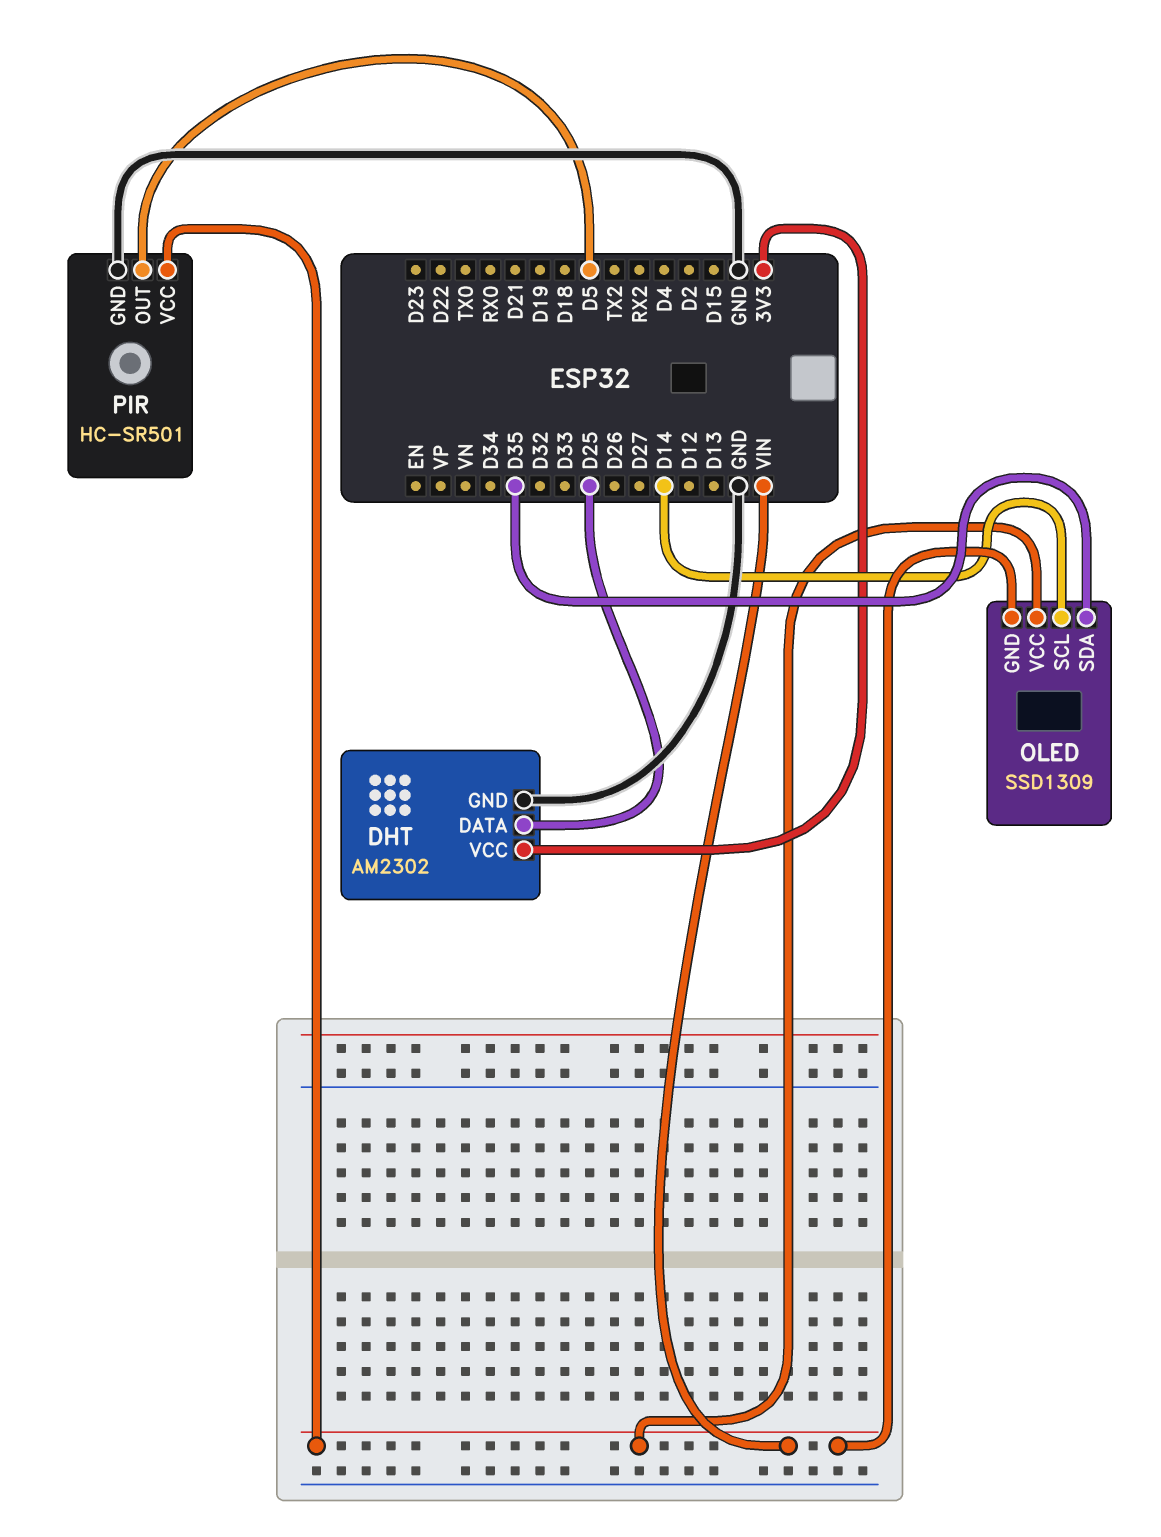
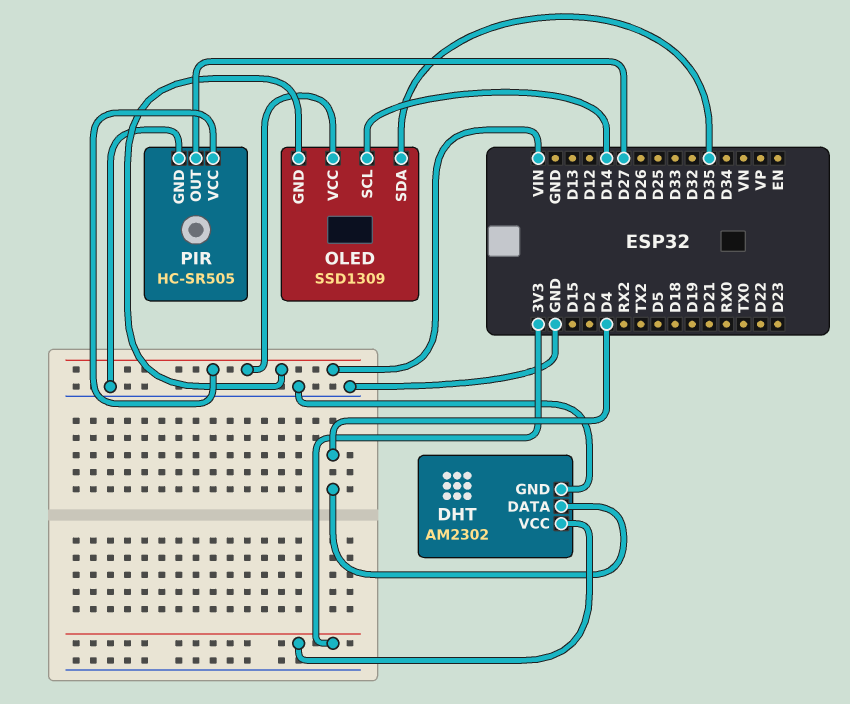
DHT pin DATA: D25 -> D4
PIR: HC-SR501 -> HC-SR505
PIR pin OUT: D5 -> D27

